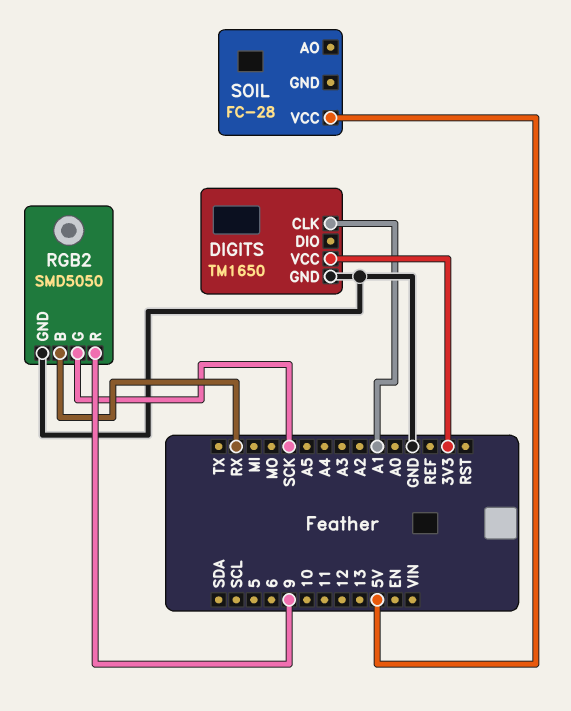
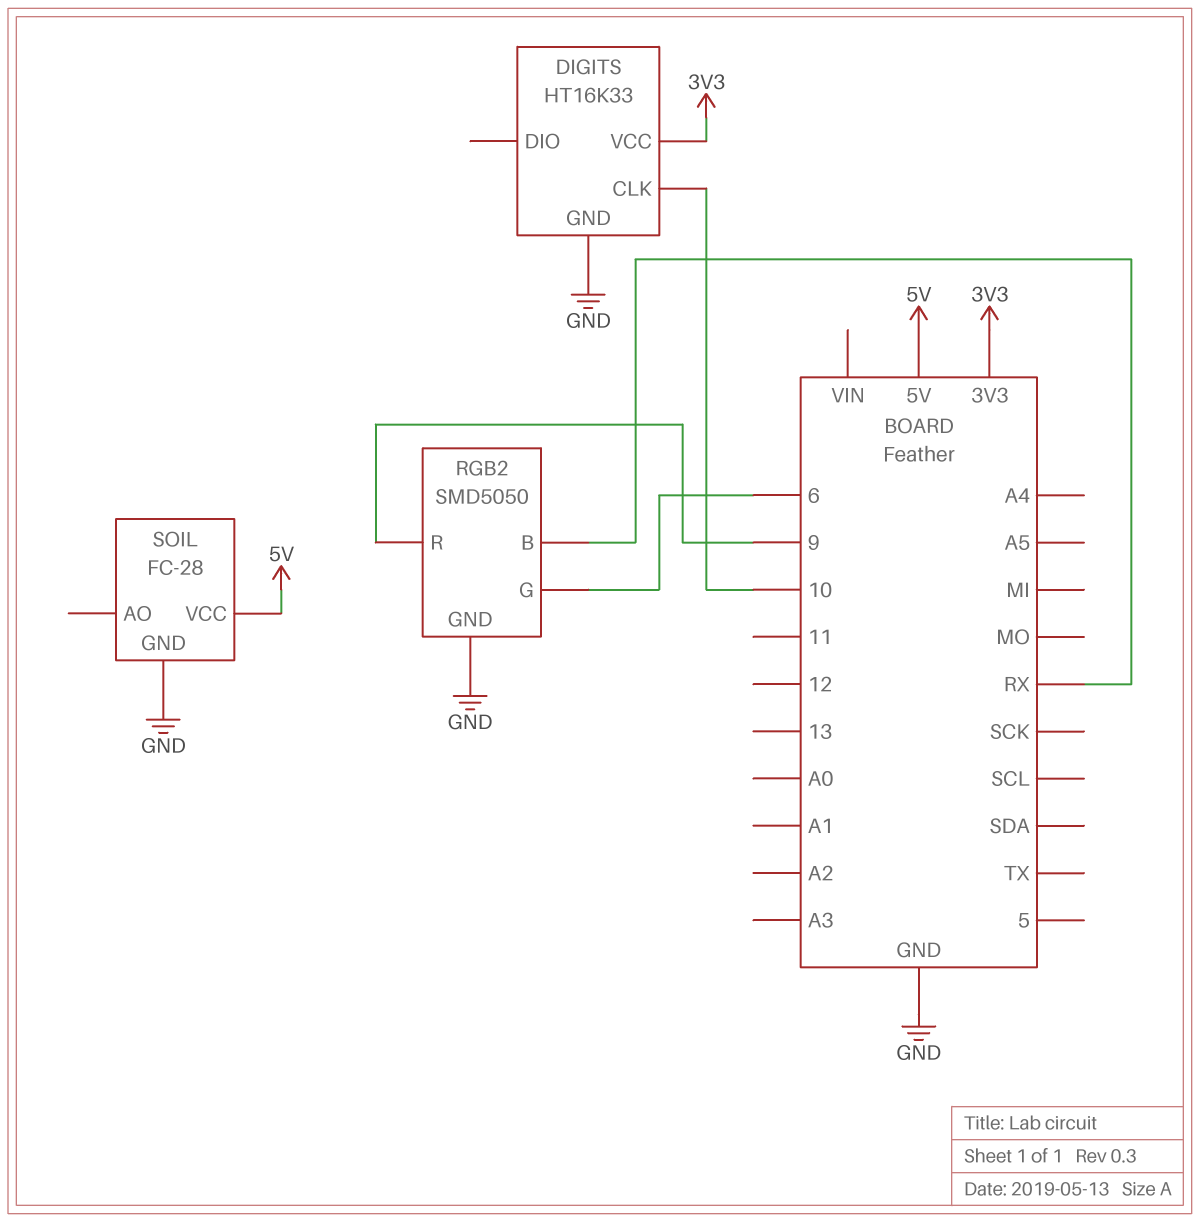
DIGITS: TM1650 -> HT16K33
DIGITS pin CLK: A1 -> 10
RGB2 pin G: SCK -> 6
SOIL pin GND: none -> GND

